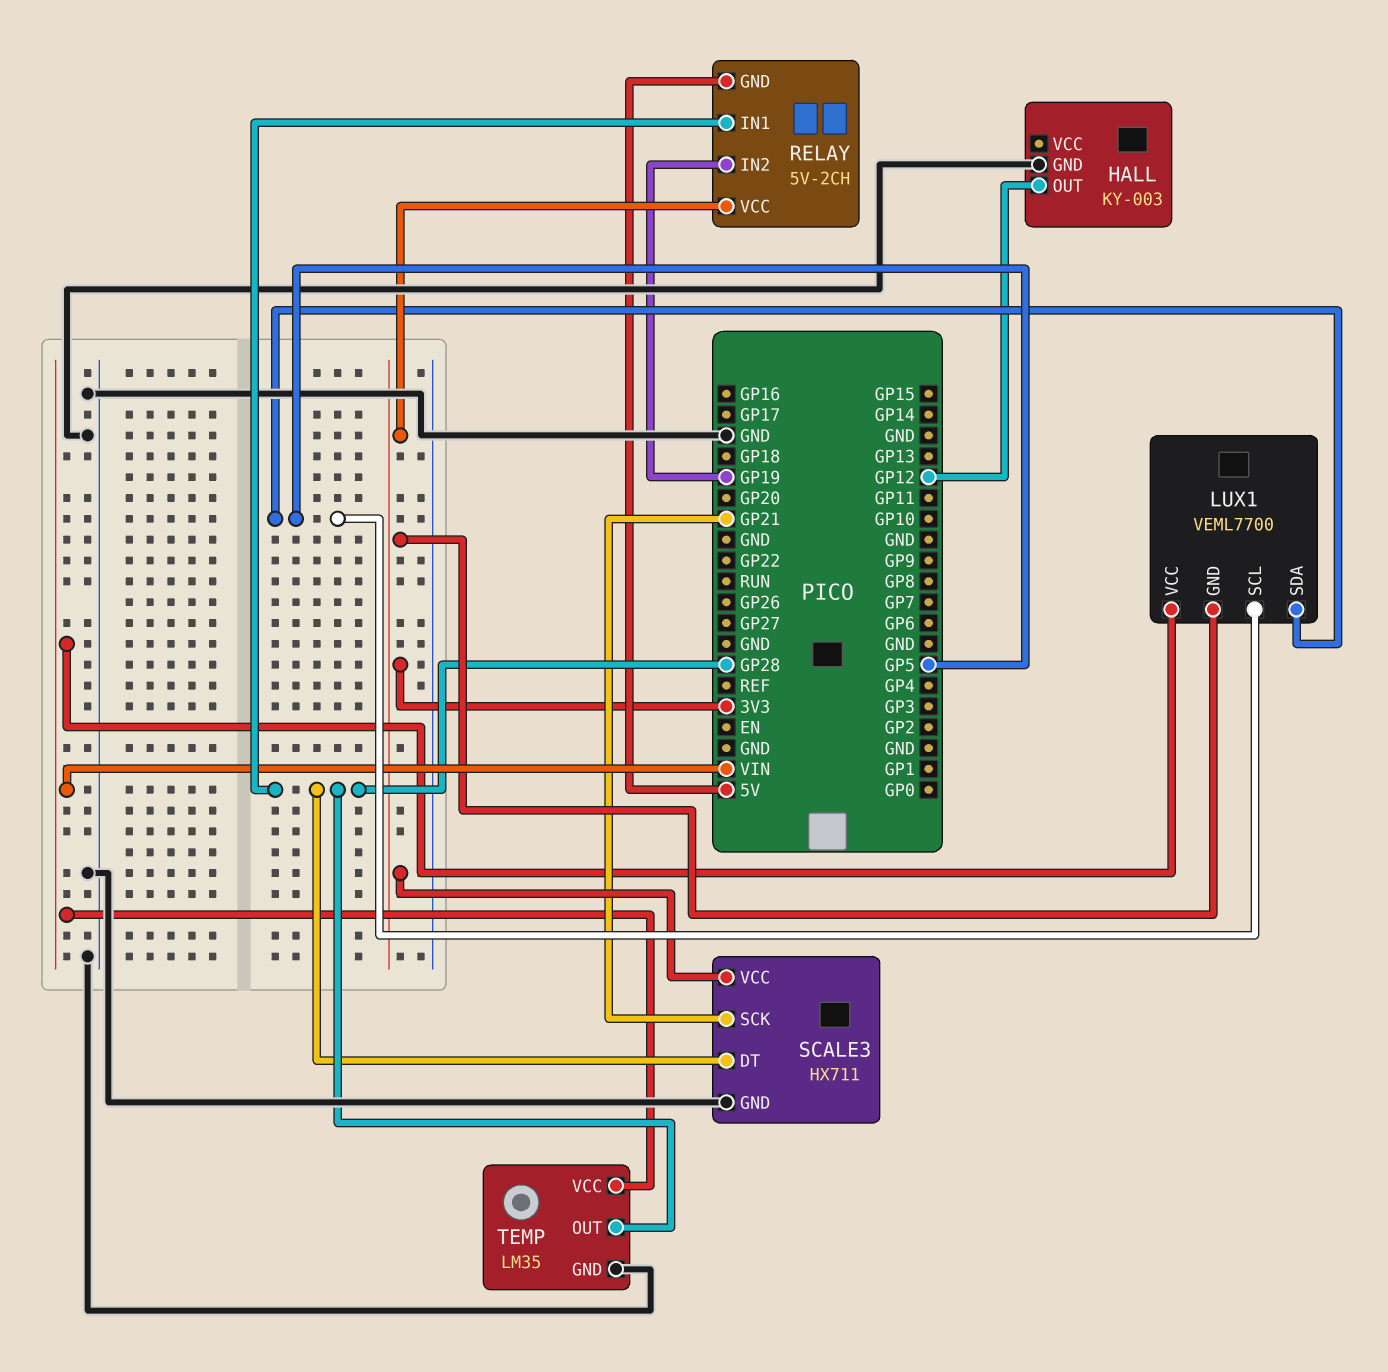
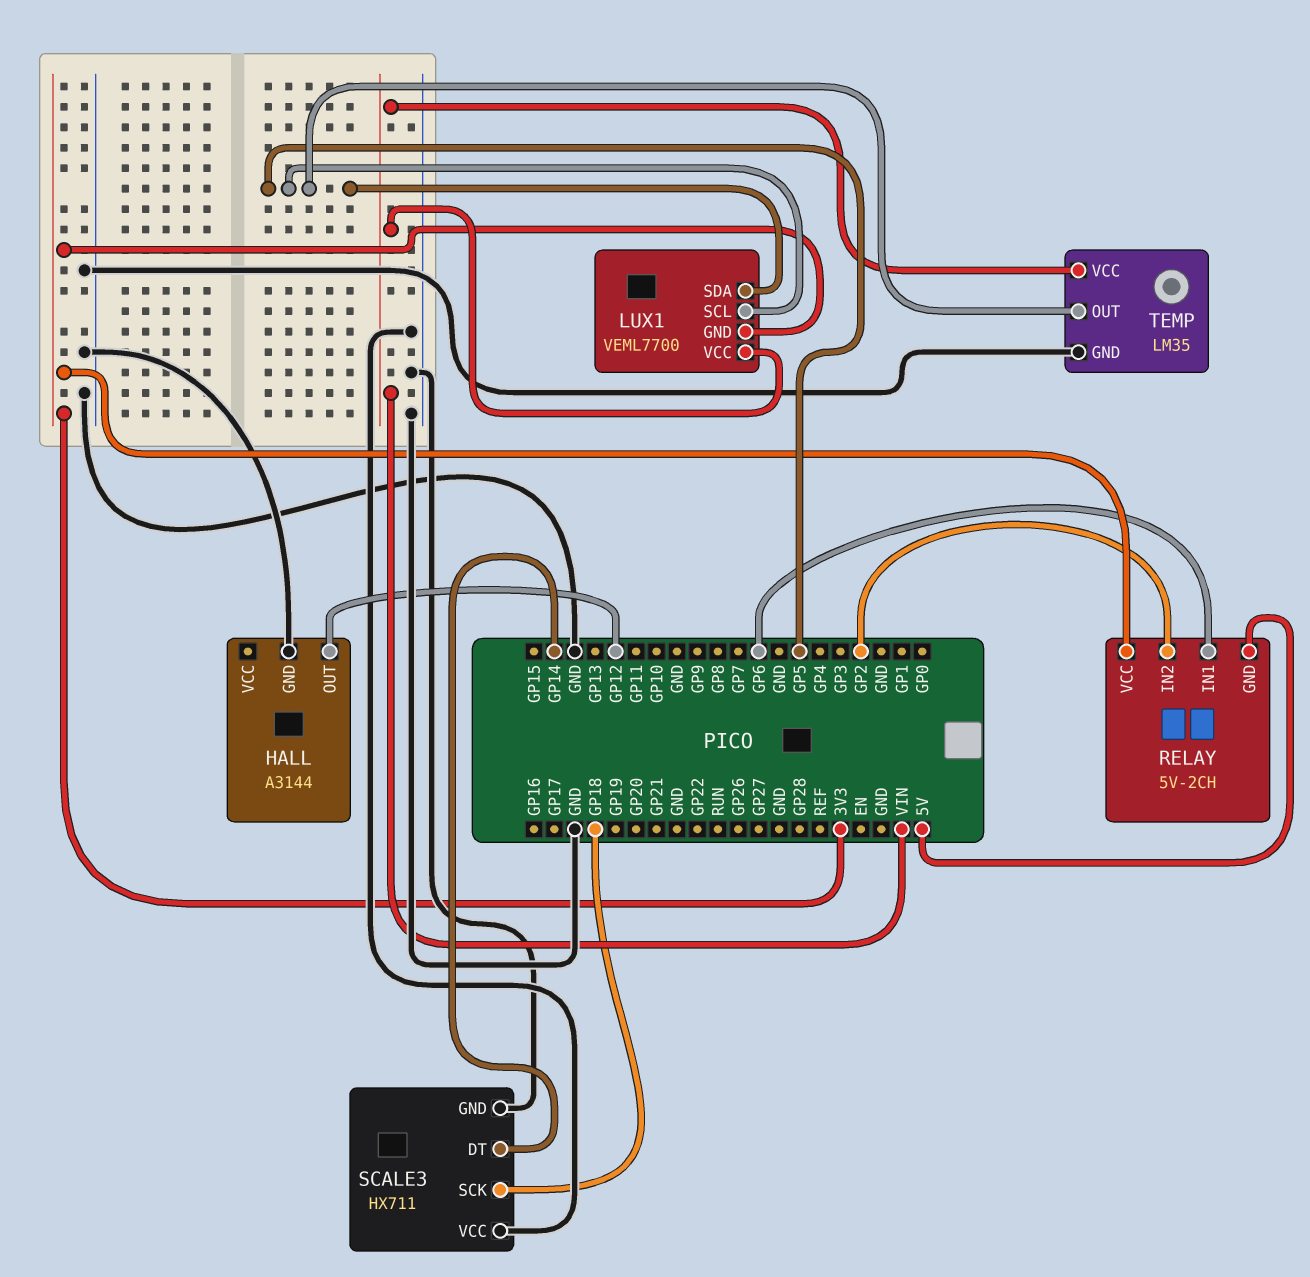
HALL: KY-003 -> A3144
RELAY pin IN1: GP28 -> GP6
RELAY pin IN2: GP19 -> GP2
SCALE3 pin DT: GP28 -> GP14
SCALE3 pin SCK: GP21 -> GP18
SCALE3 pin VCC: 3V3 -> GND
TEMP pin OUT: GP28 -> GP5

